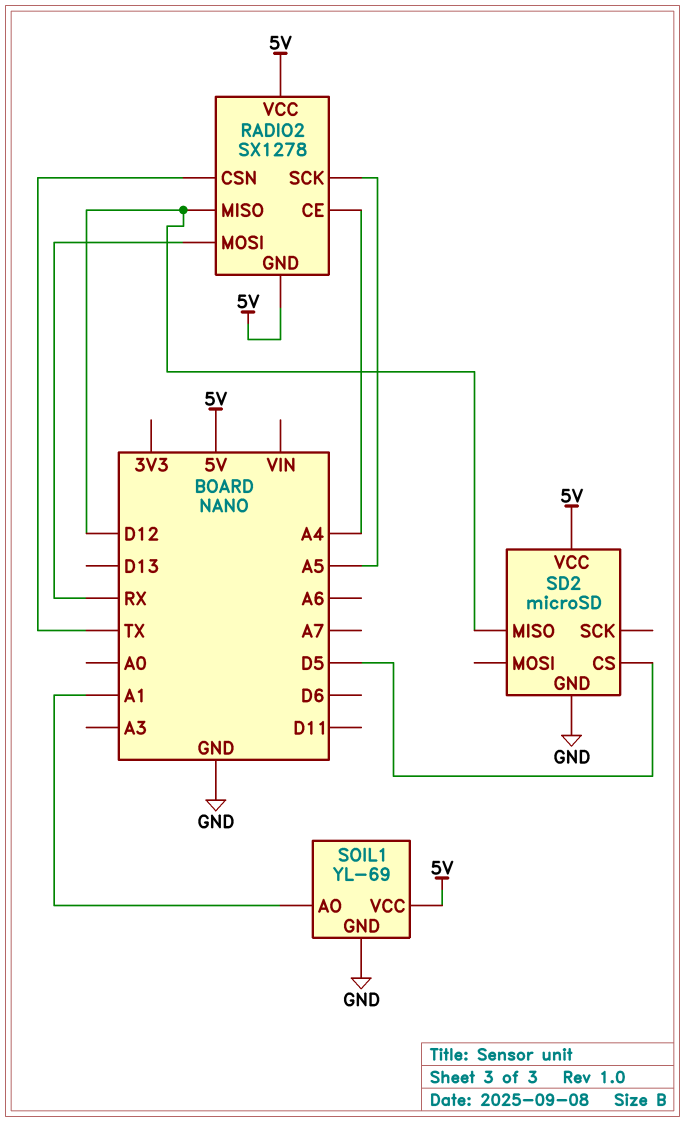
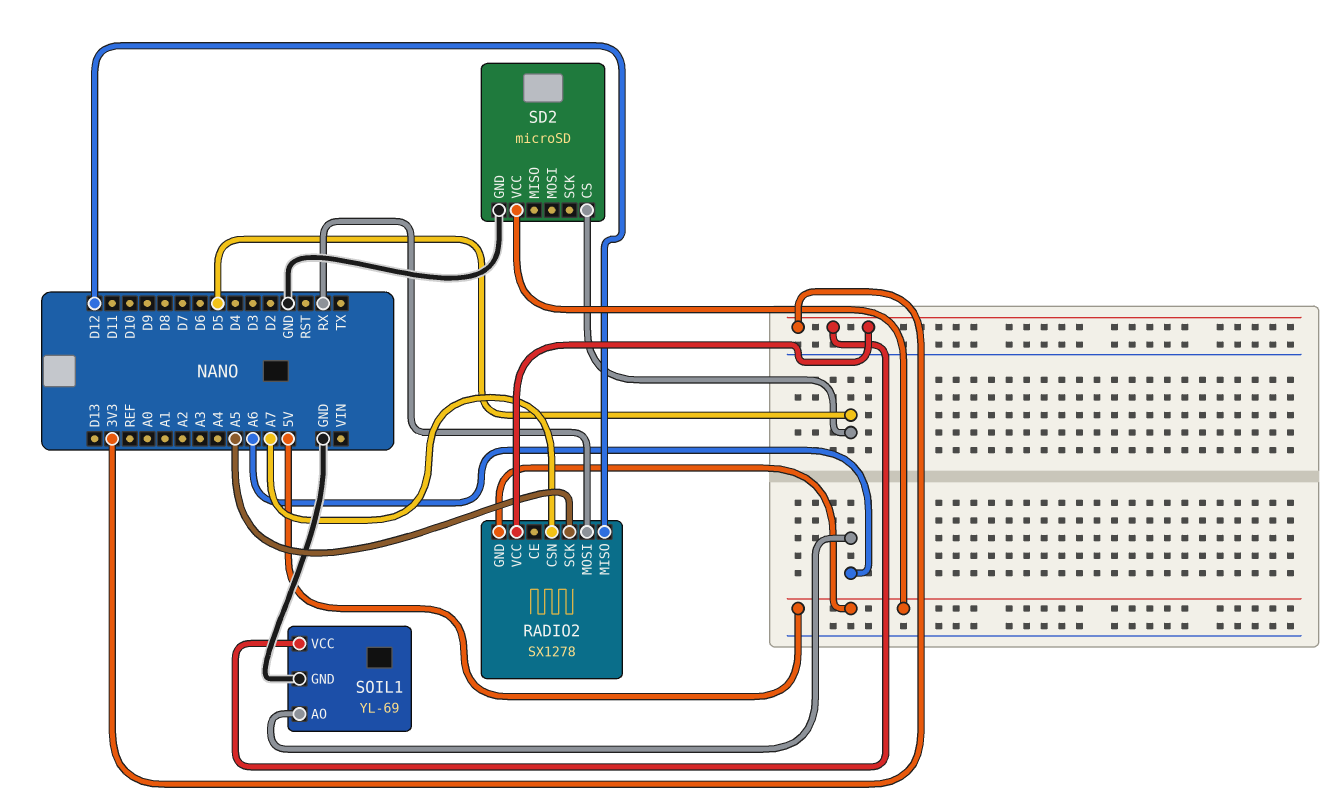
RADIO2 pin CE: A4 -> none
RADIO2 pin CSN: TX -> A7
RADIO2 pin VCC: 5V -> 3V3
SD2 pin MISO: D12 -> none
SOIL1 pin AO: A1 -> A6
SOIL1 pin VCC: 5V -> 3V3

